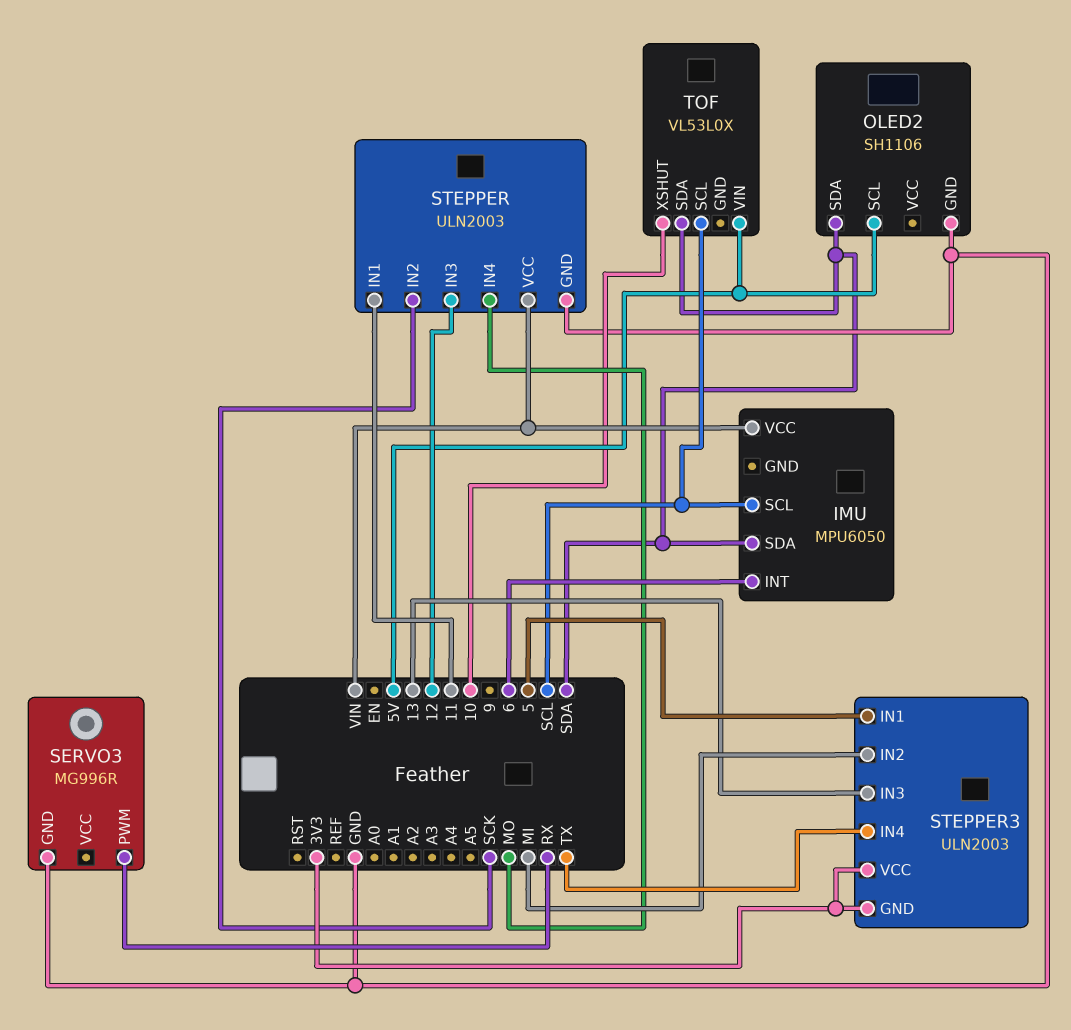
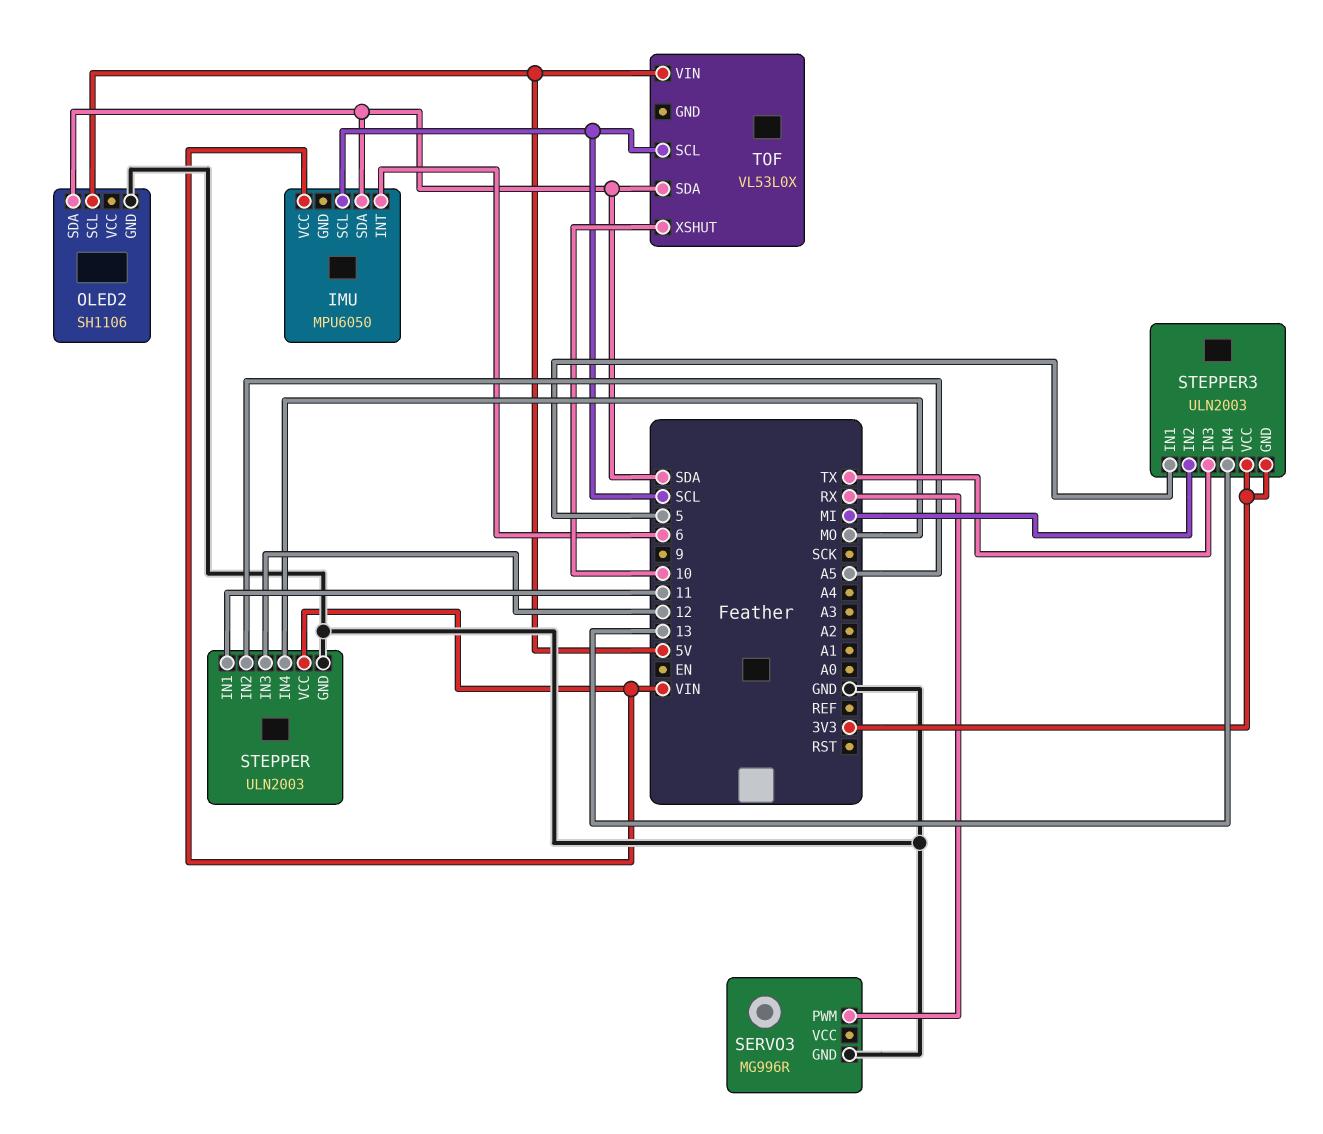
STEPPER pin IN2: SCK -> A5
STEPPER3 pin IN3: 13 -> TX
STEPPER3 pin IN4: TX -> 13

